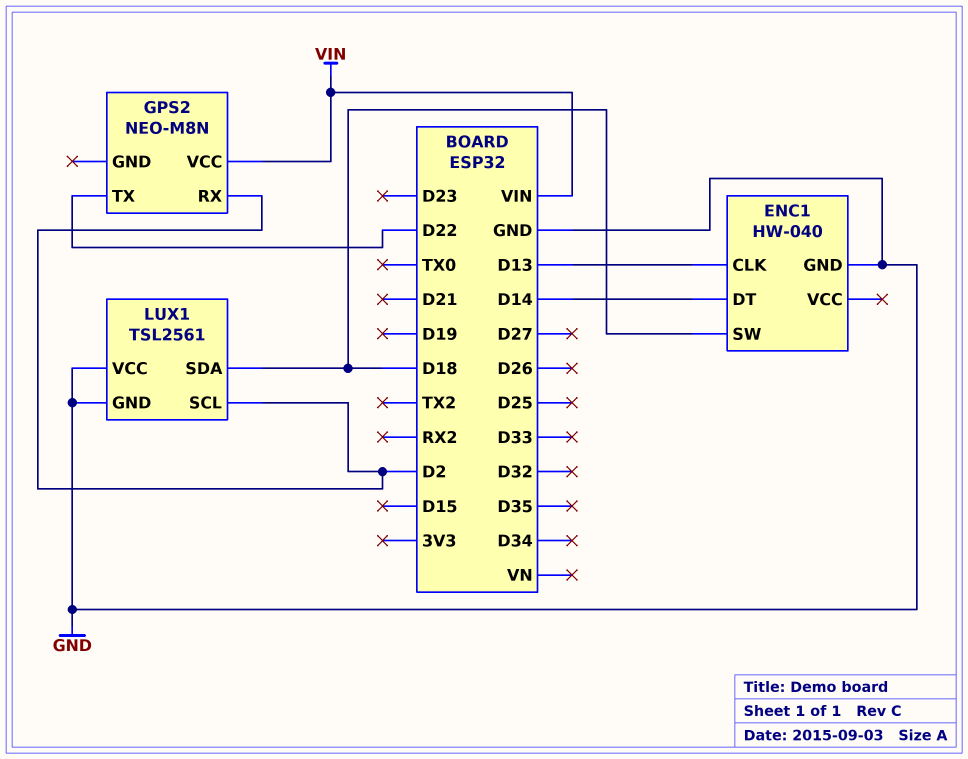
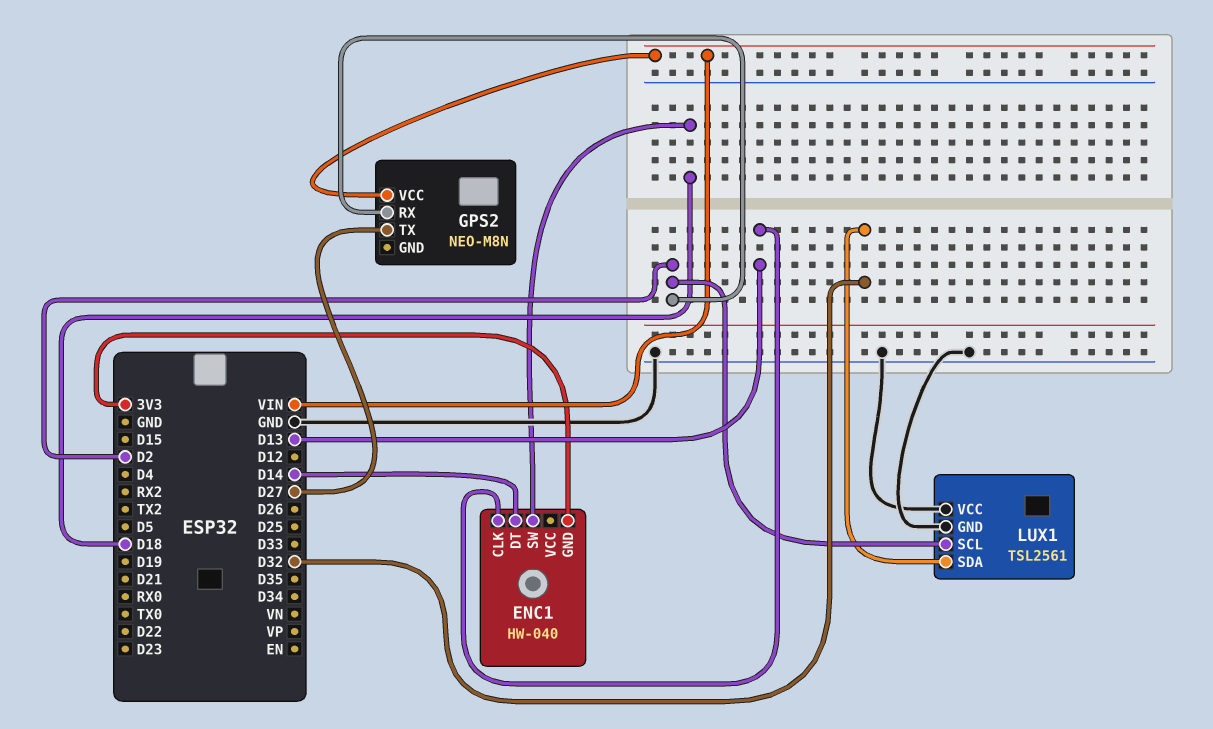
ENC1 pin GND: GND -> 3V3
GPS2 pin TX: D22 -> D27
LUX1 pin SDA: D18 -> D32

